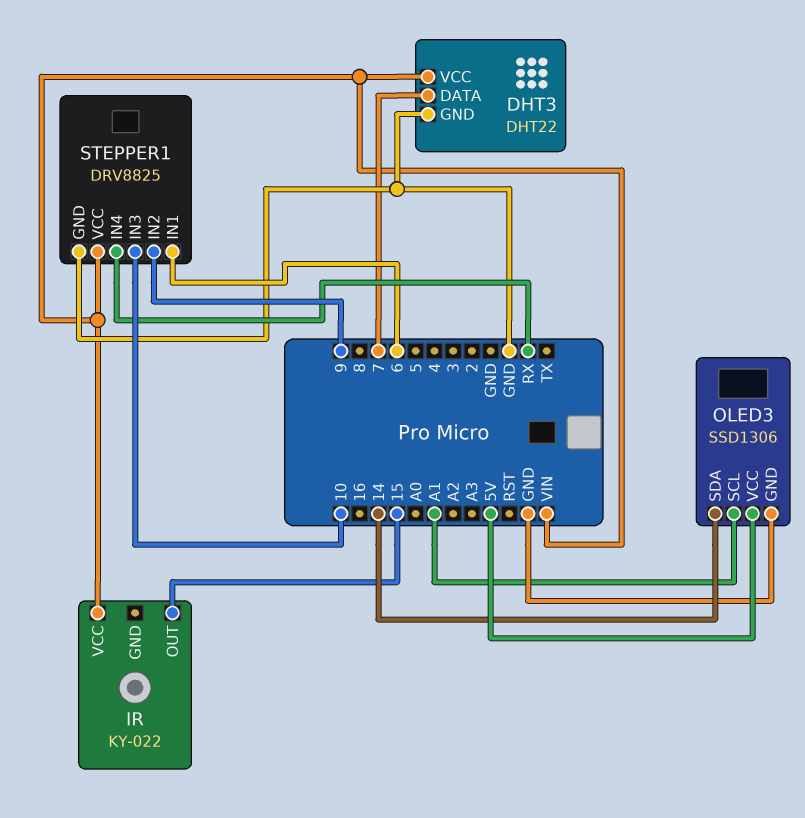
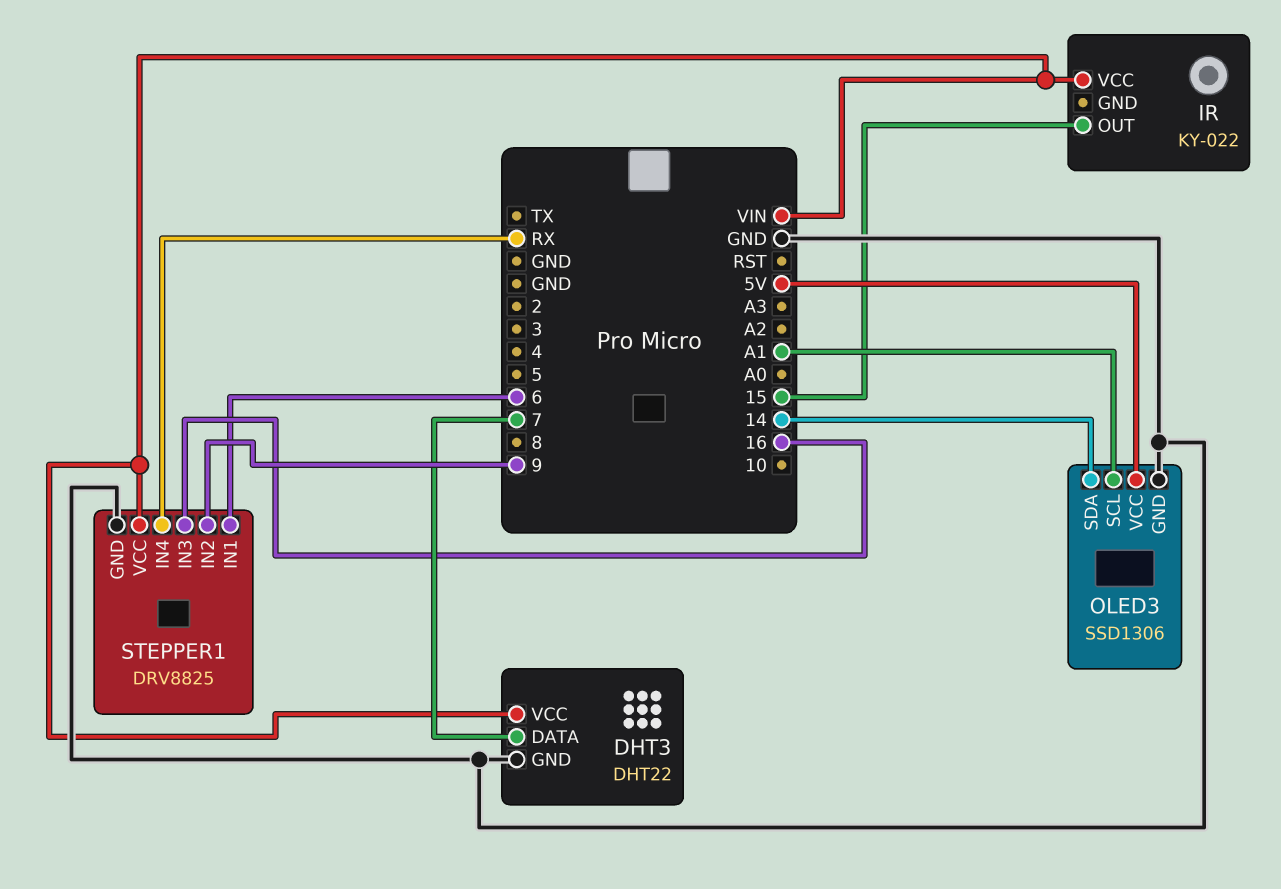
STEPPER1 pin IN3: 10 -> 16

